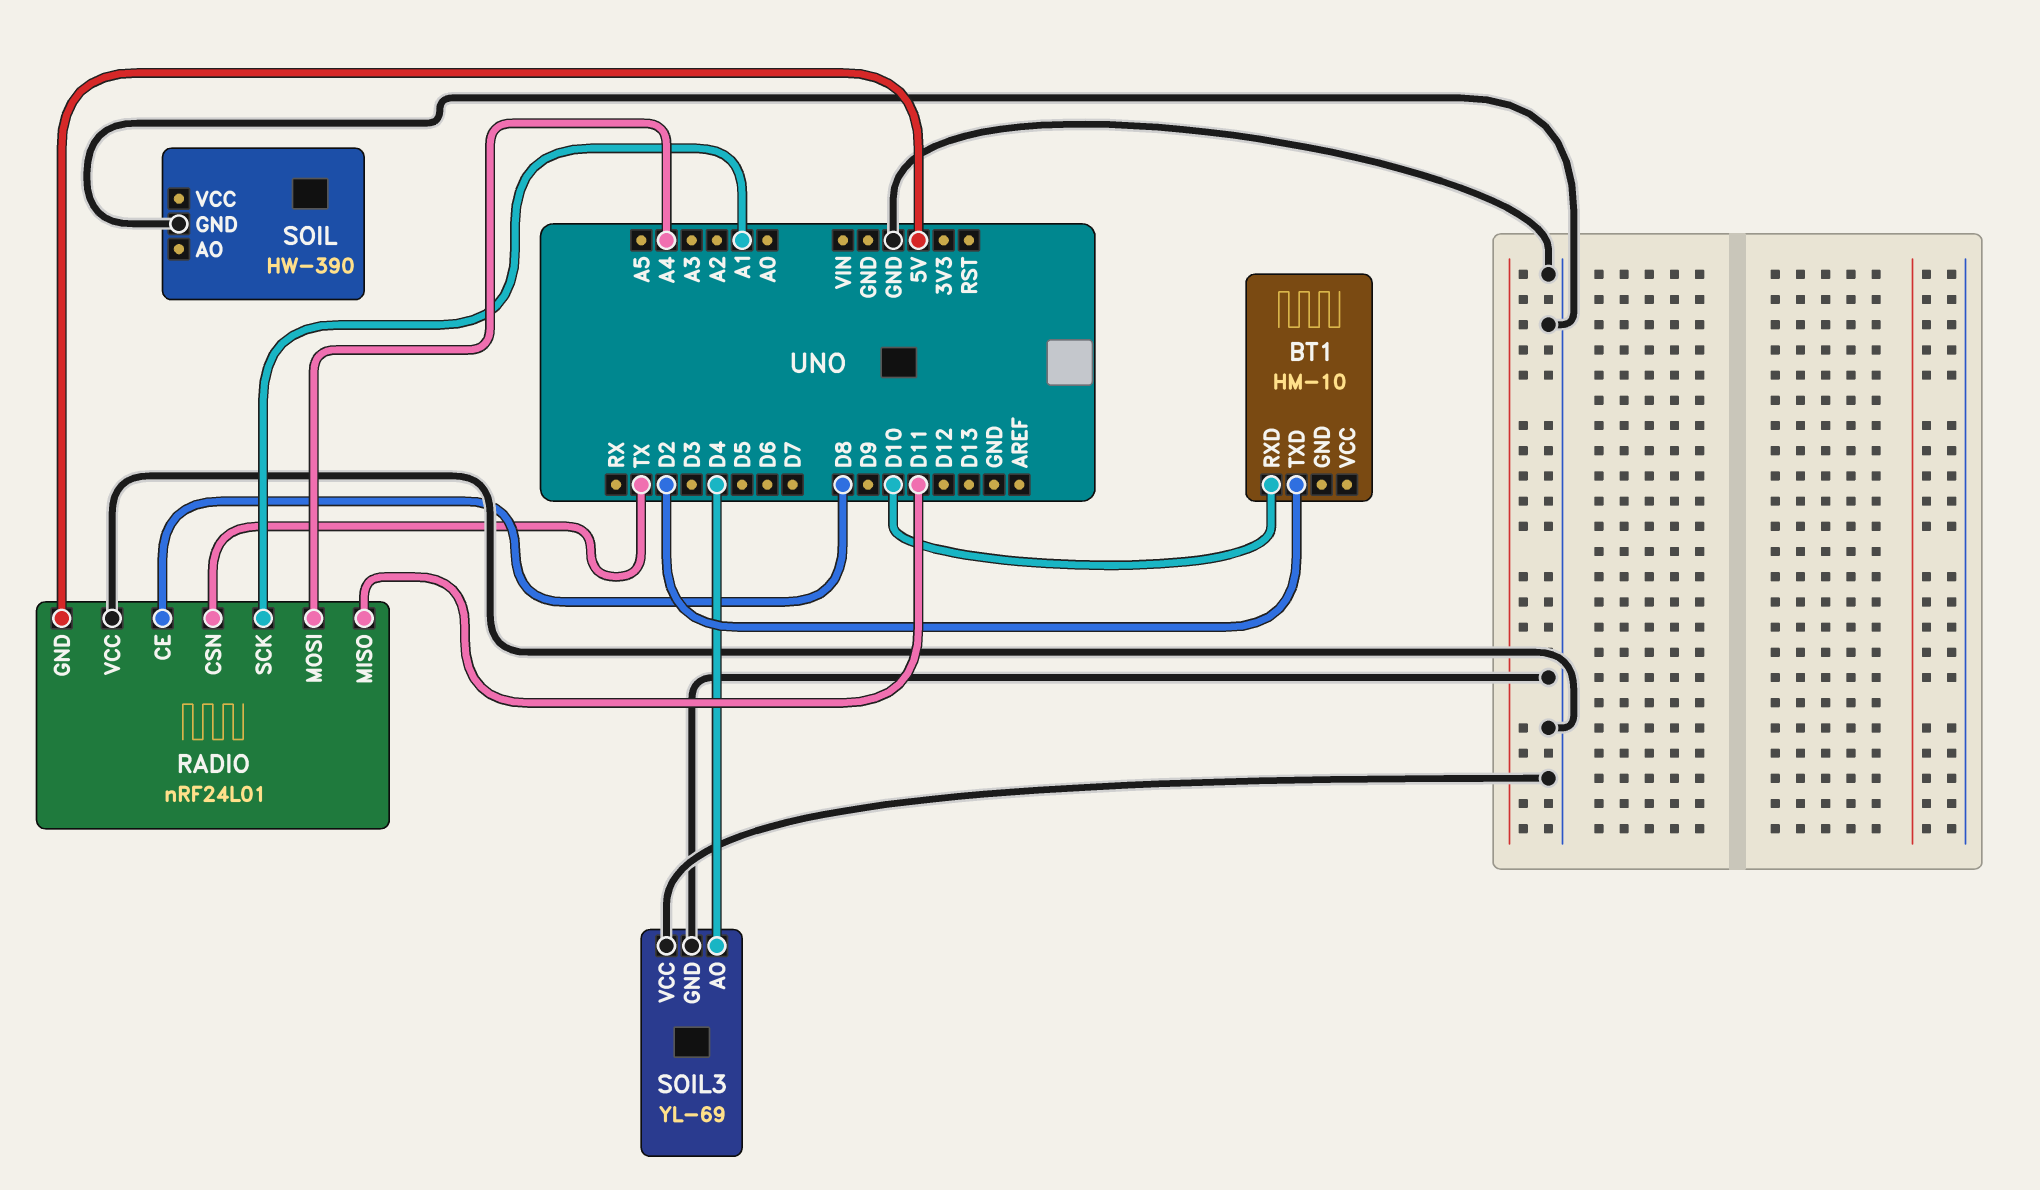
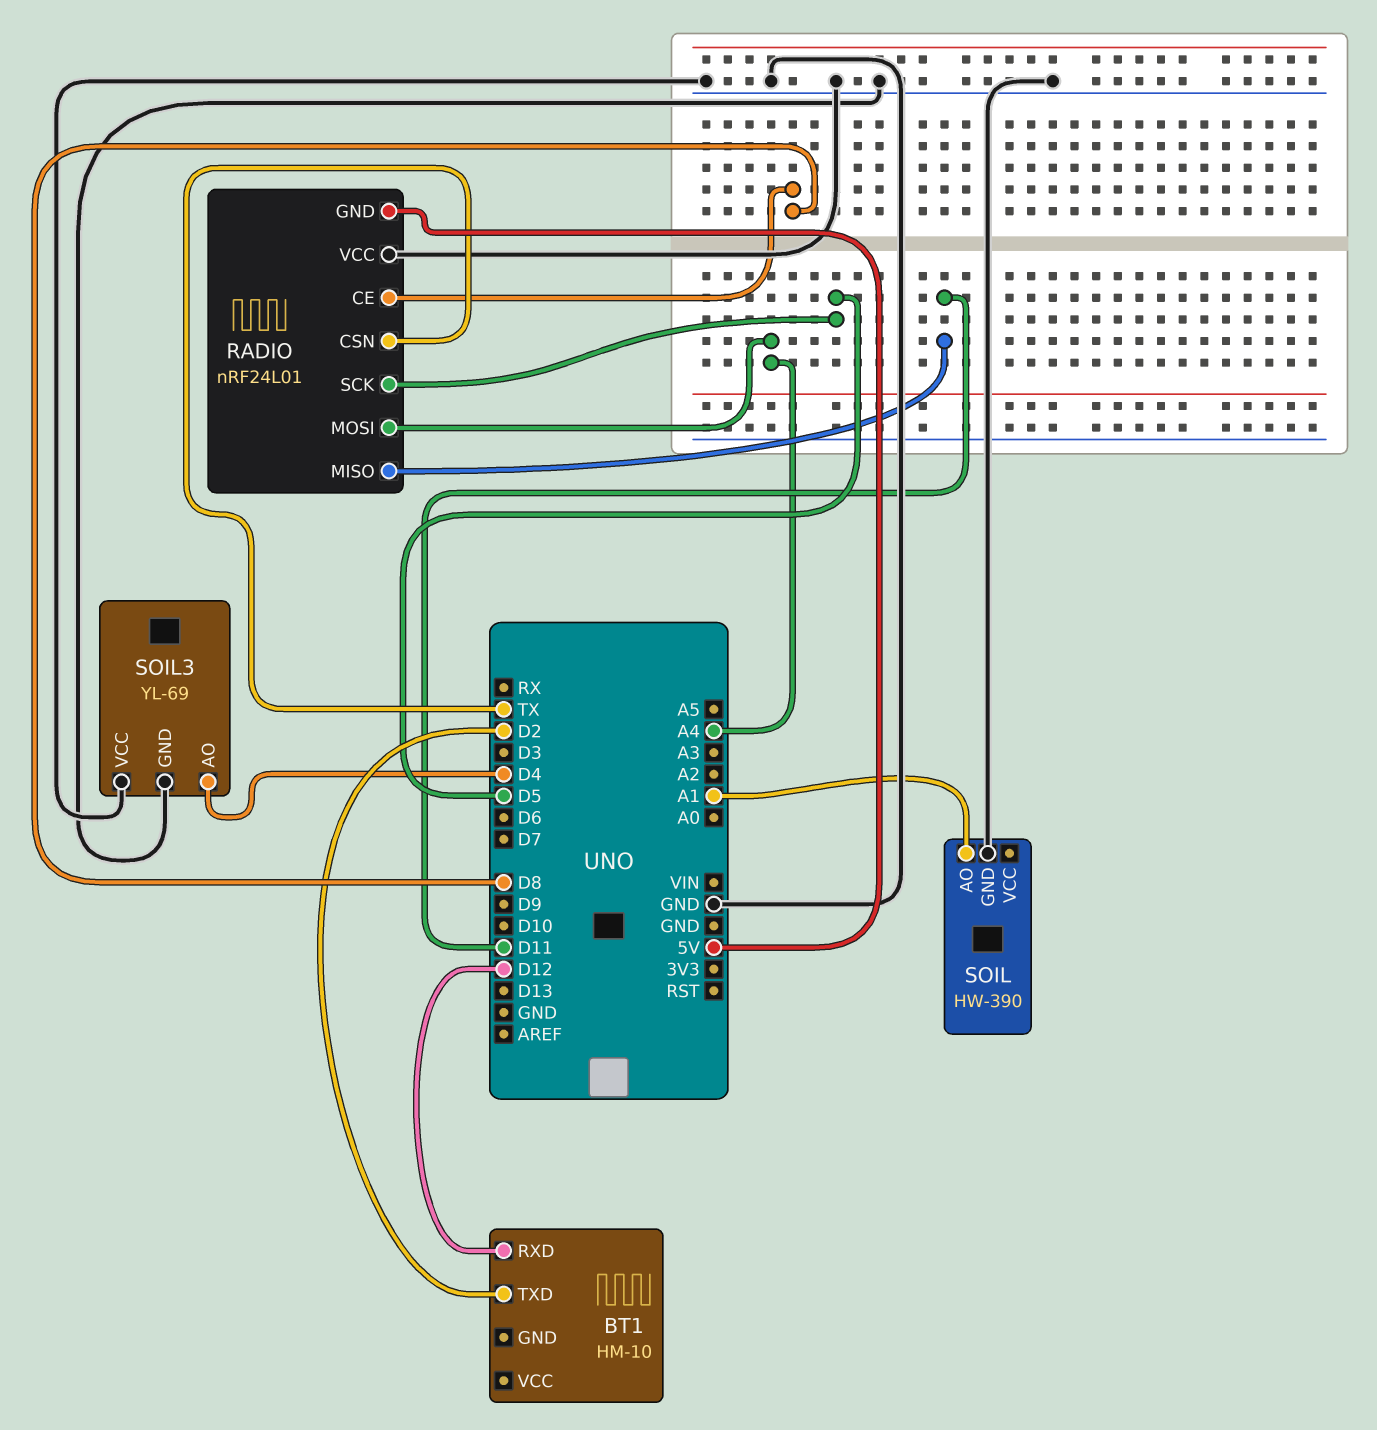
BT1 pin RXD: D10 -> D12
RADIO pin SCK: A1 -> D5
SOIL pin AO: none -> A1

